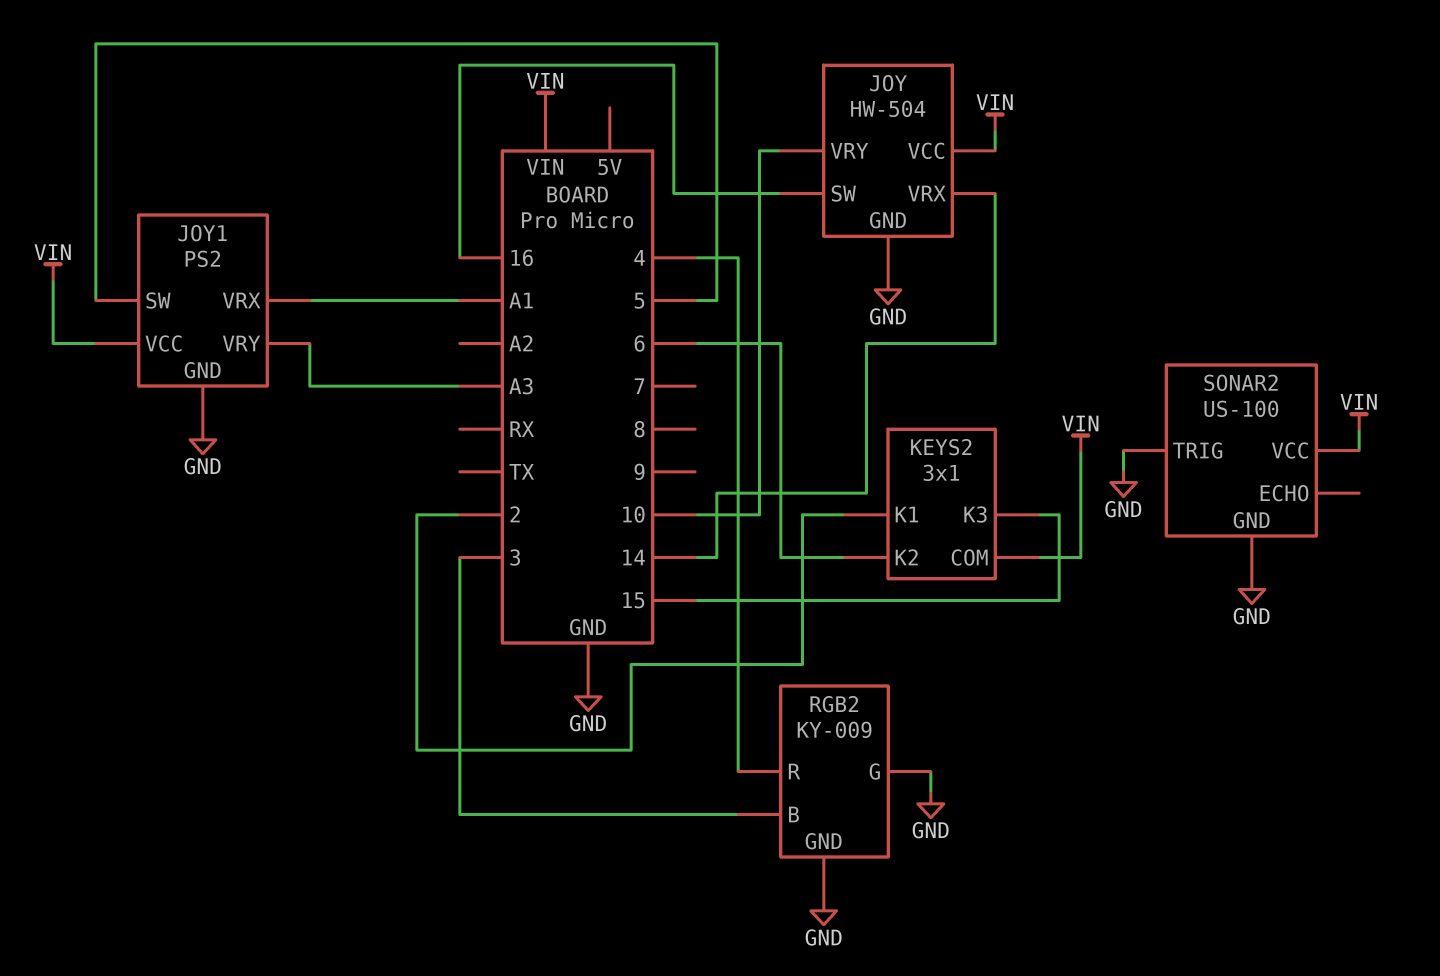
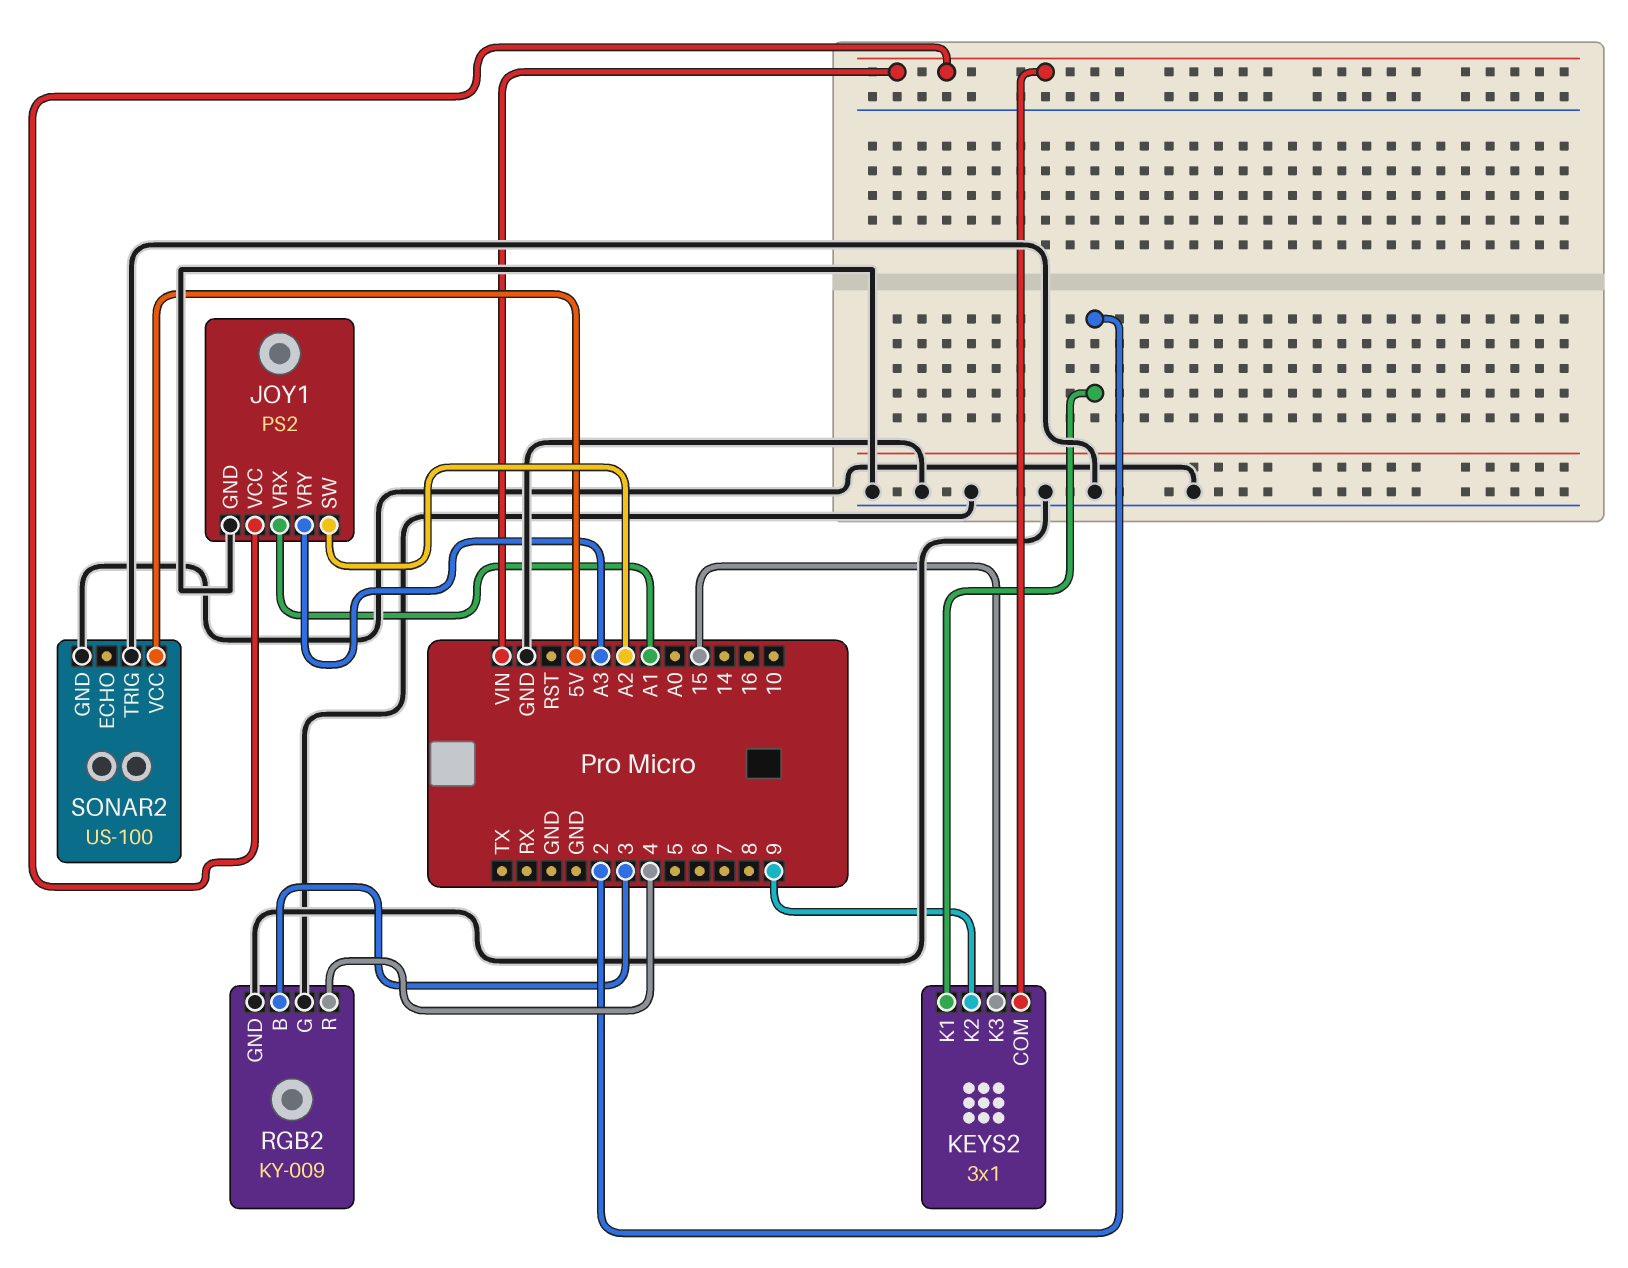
JOY: HW-504 -> none
JOY pin GND: GND -> none
JOY pin SW: 16 -> none
JOY pin VCC: VIN -> none
JOY pin VRX: 14 -> none
JOY pin VRY: 10 -> none
JOY1 pin SW: 5 -> A2
KEYS2 pin K2: 6 -> 9
SONAR2 pin VCC: VIN -> 5V

